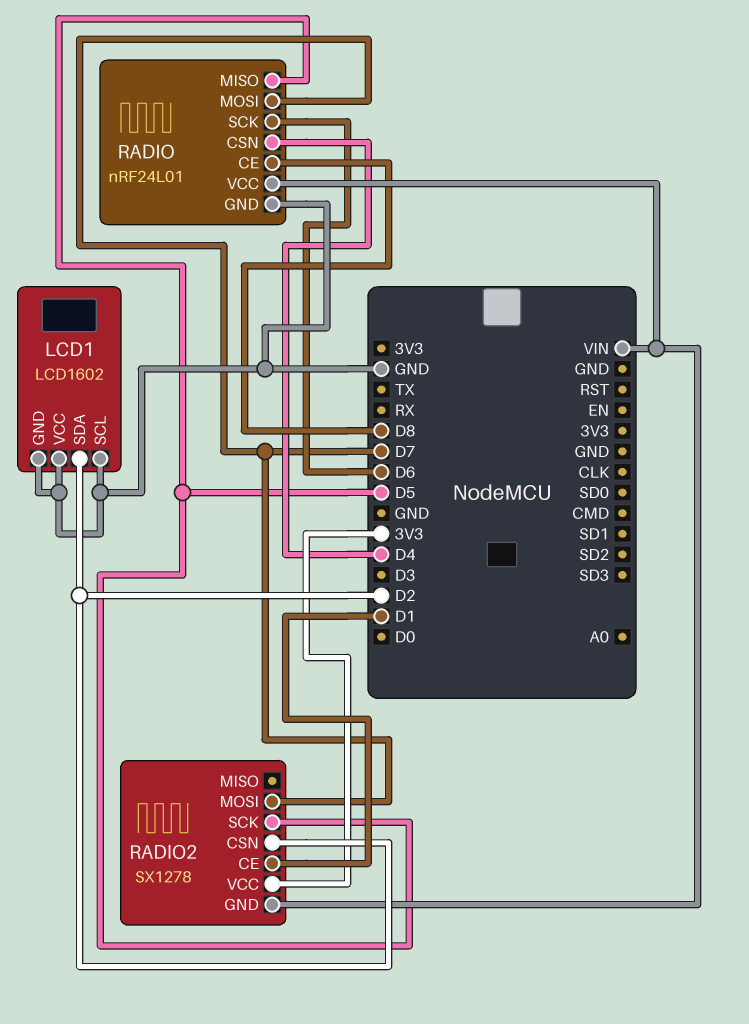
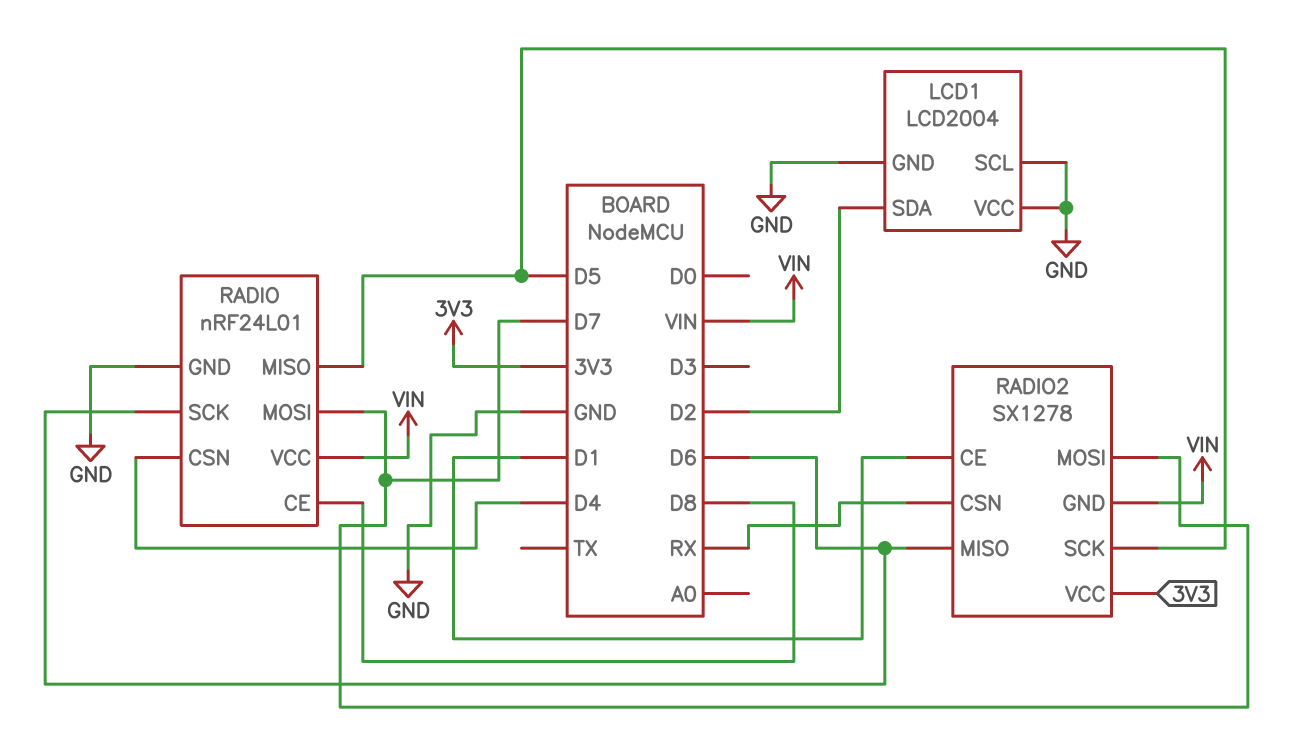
LCD1: LCD1602 -> LCD2004
RADIO2 pin CSN: D2 -> RX
RADIO2 pin MISO: none -> D6

